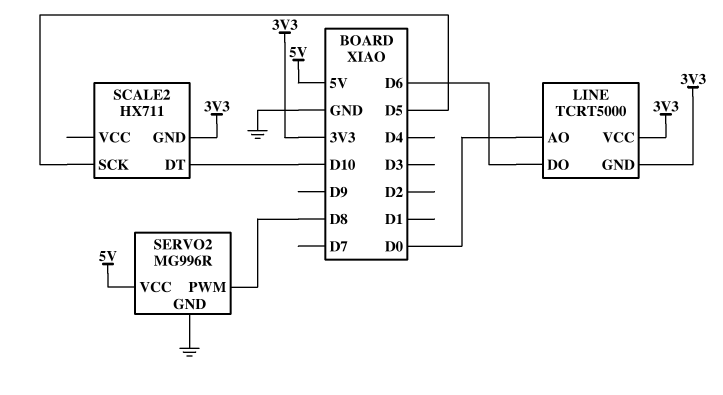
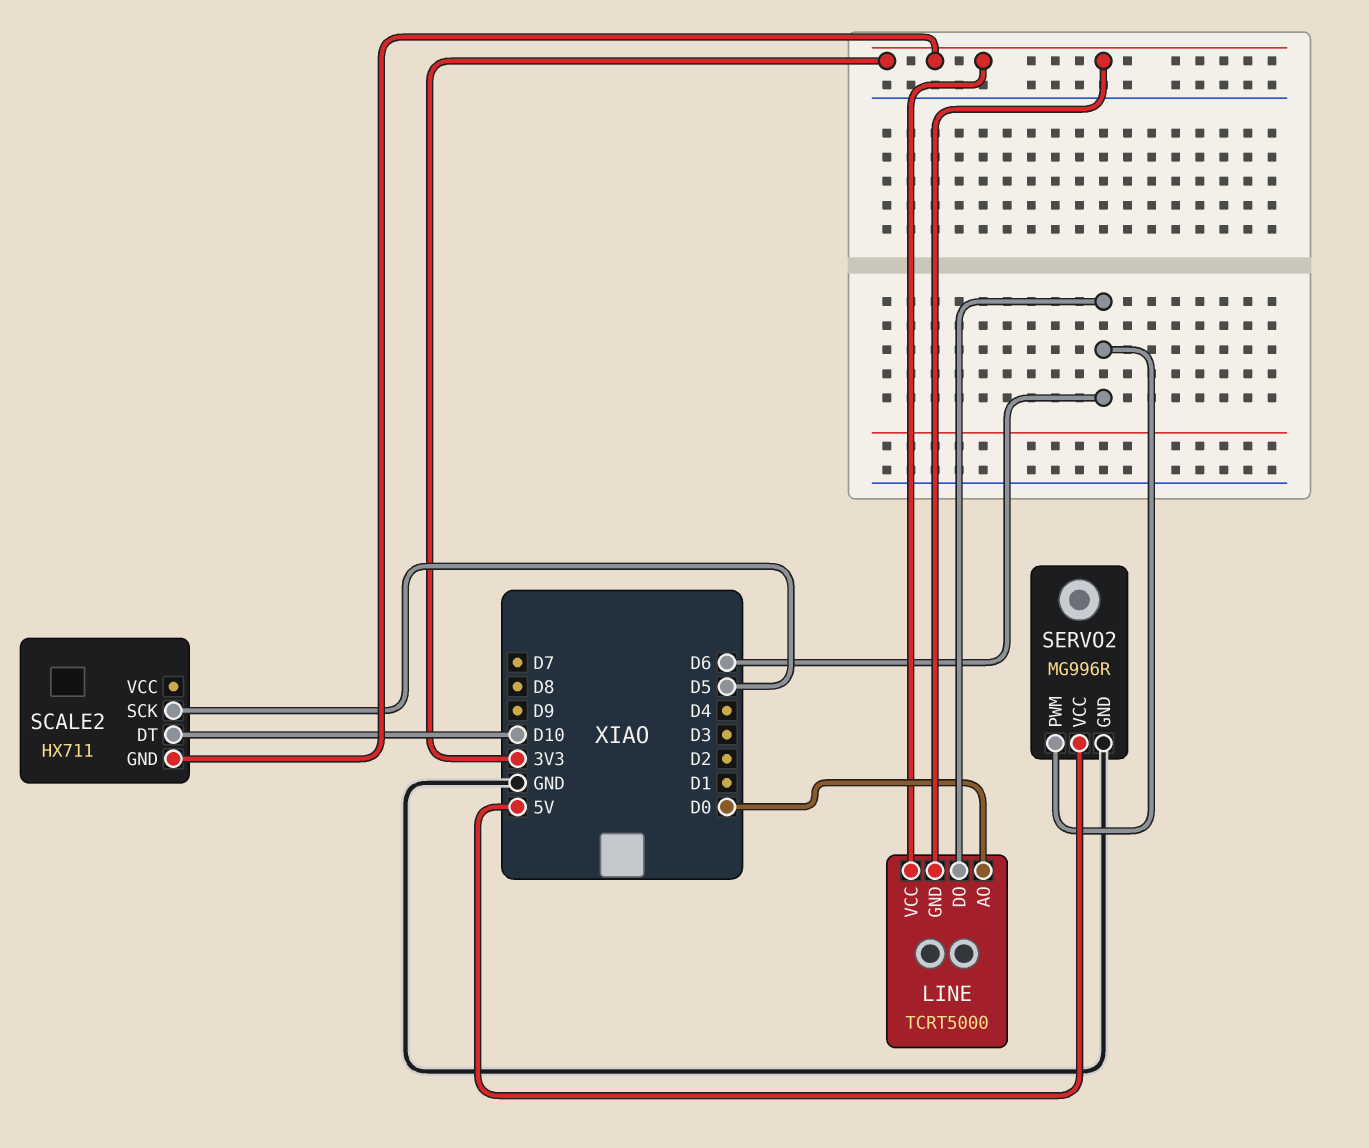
SERVO2 pin PWM: D8 -> D6

